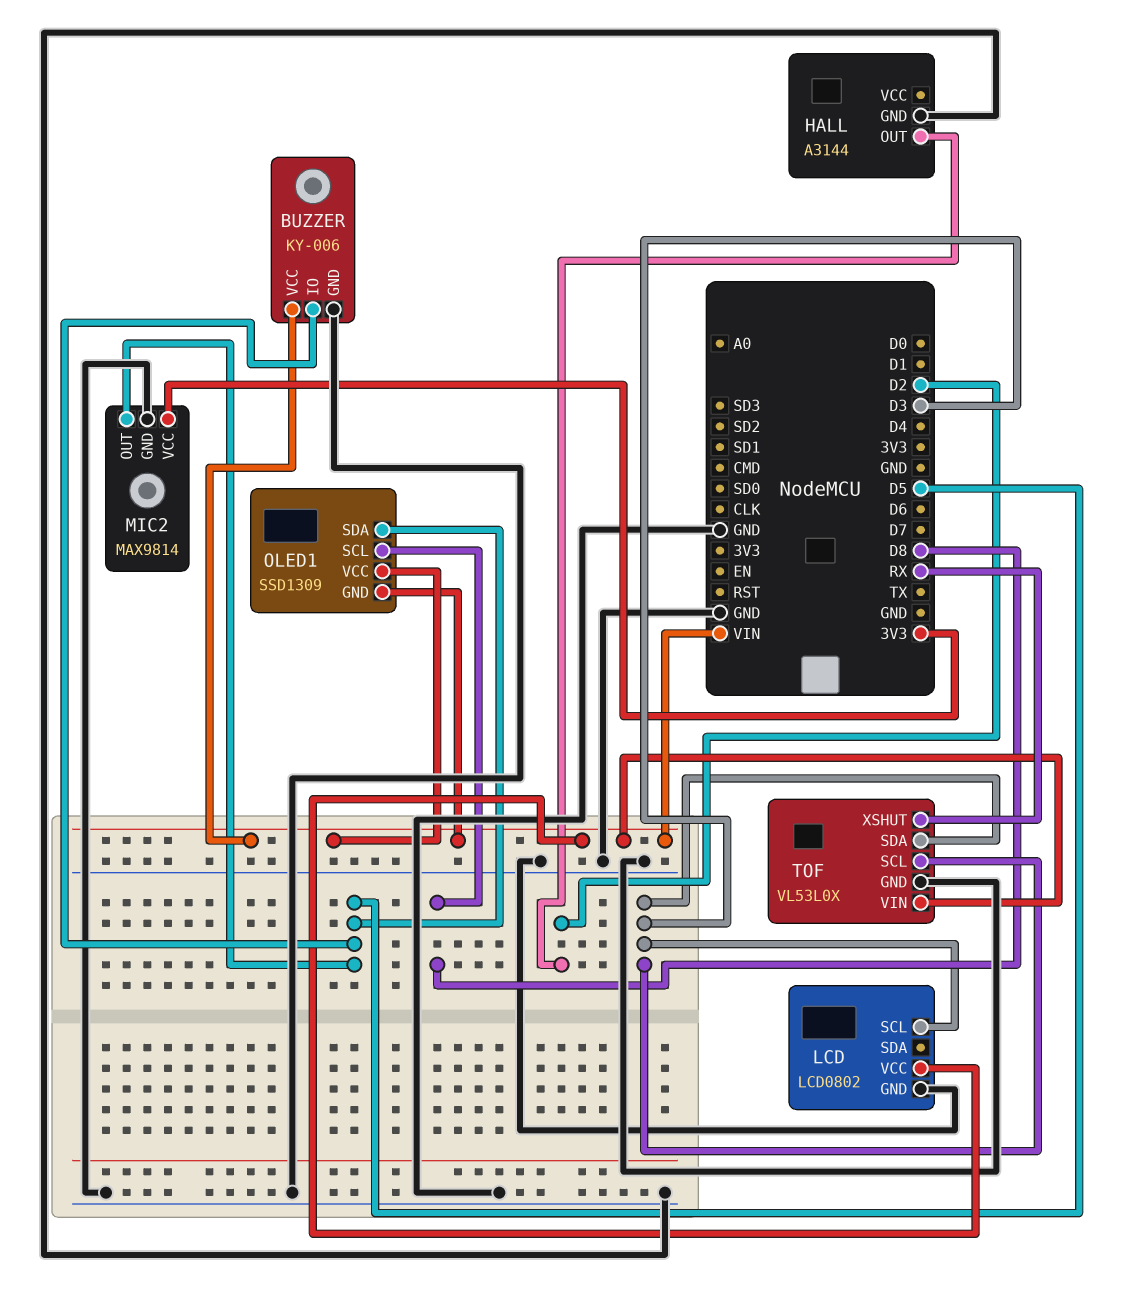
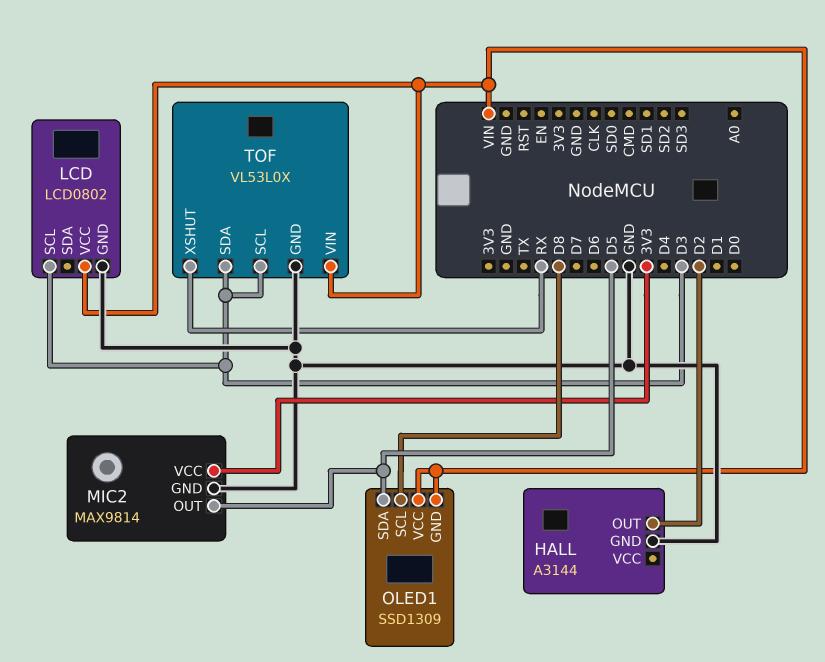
BUZZER: KY-006 -> none
BUZZER pin GND: GND -> none
BUZZER pin IO: D5 -> none
BUZZER pin VCC: VIN -> none

